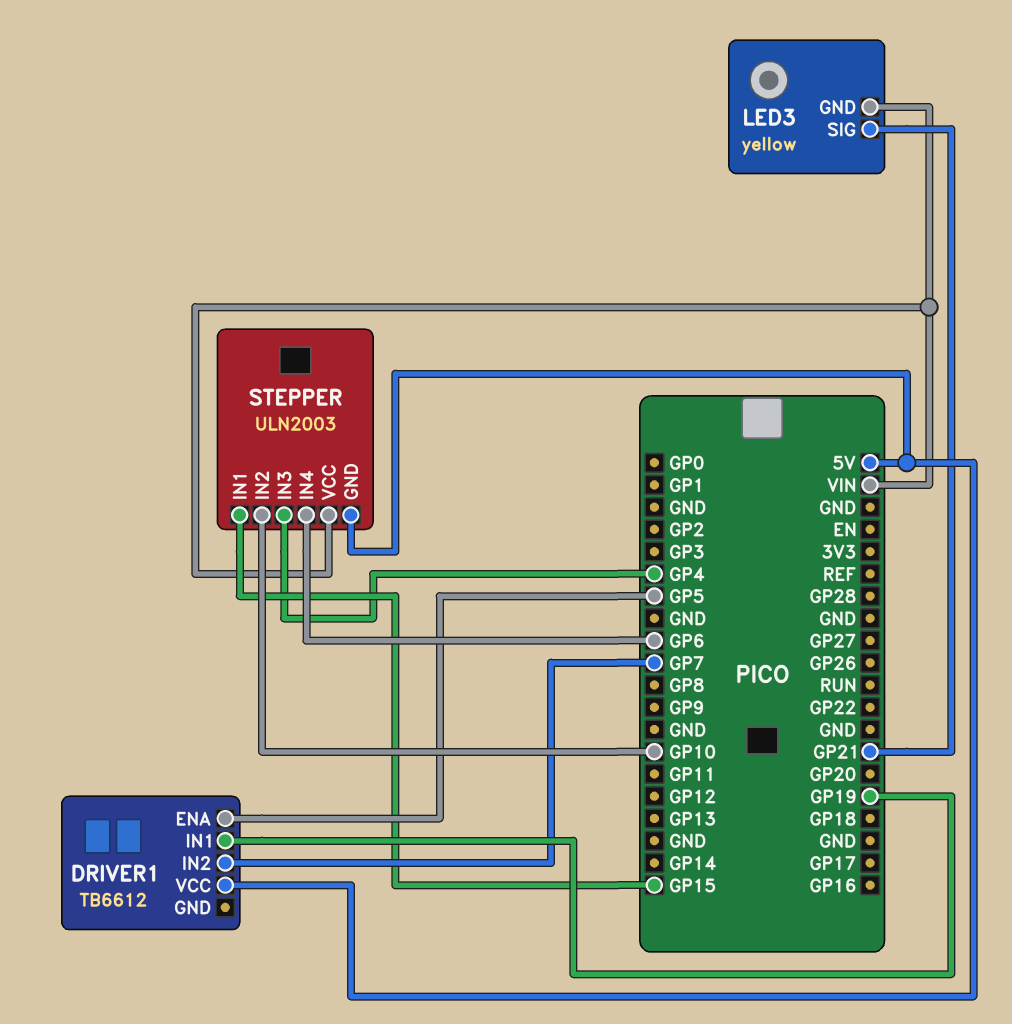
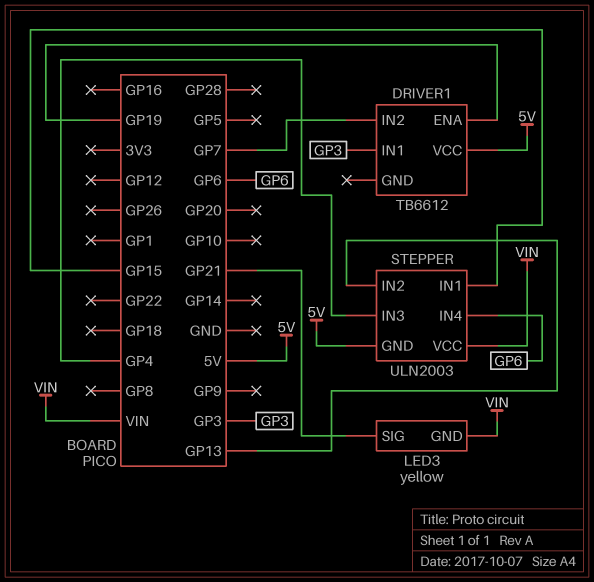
DRIVER1 pin ENA: GP5 -> GP19
DRIVER1 pin IN1: GP19 -> GP3
STEPPER pin IN2: GP10 -> GP13

